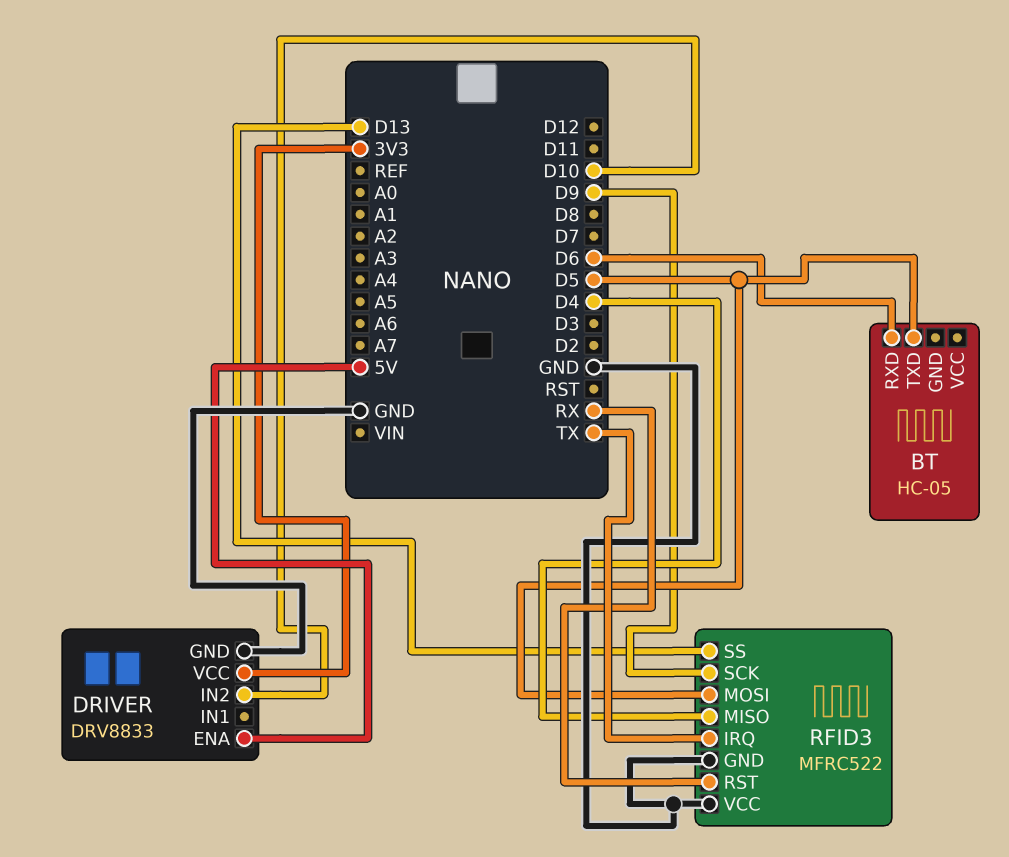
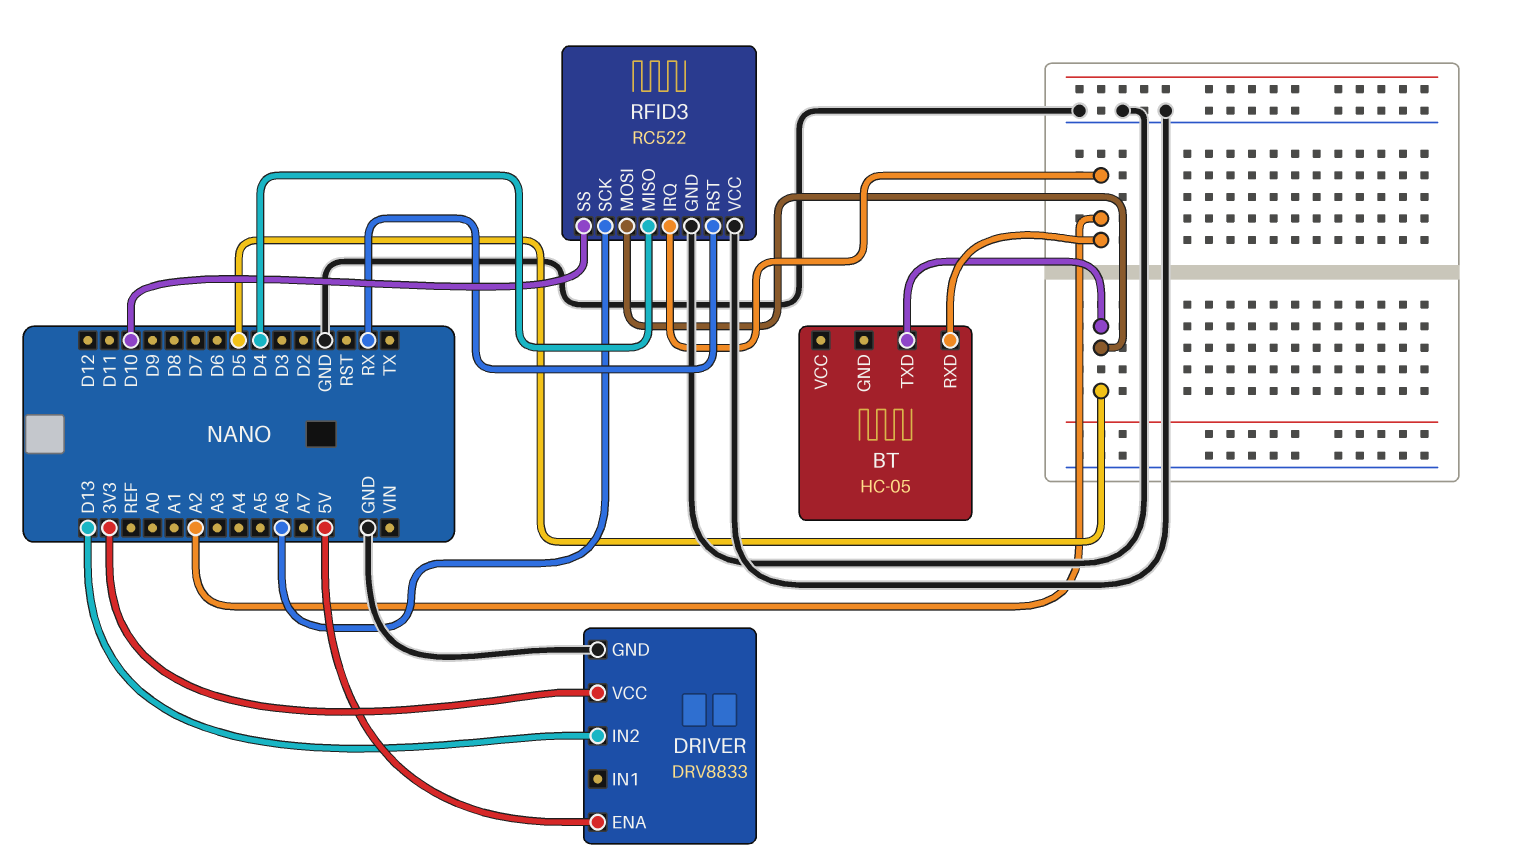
BT pin RXD: D6 -> A2
DRIVER pin IN2: D10 -> D13
RFID3: MFRC522 -> RC522
RFID3 pin IRQ: TX -> A2
RFID3 pin SCK: D9 -> A6
RFID3 pin SS: D13 -> D10

